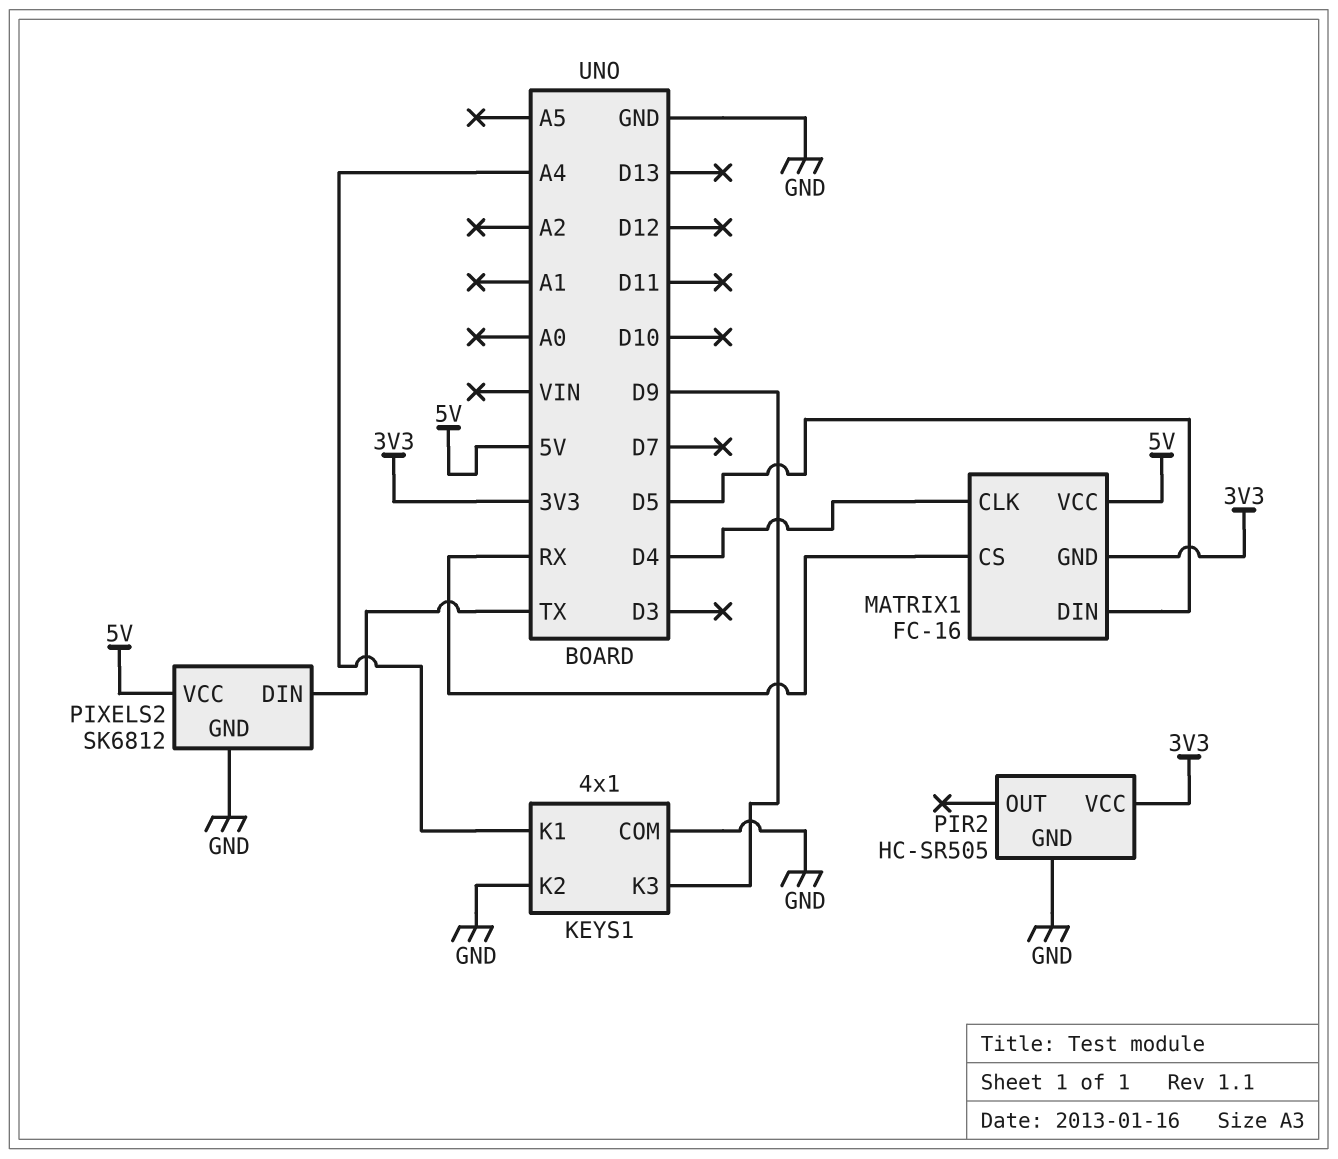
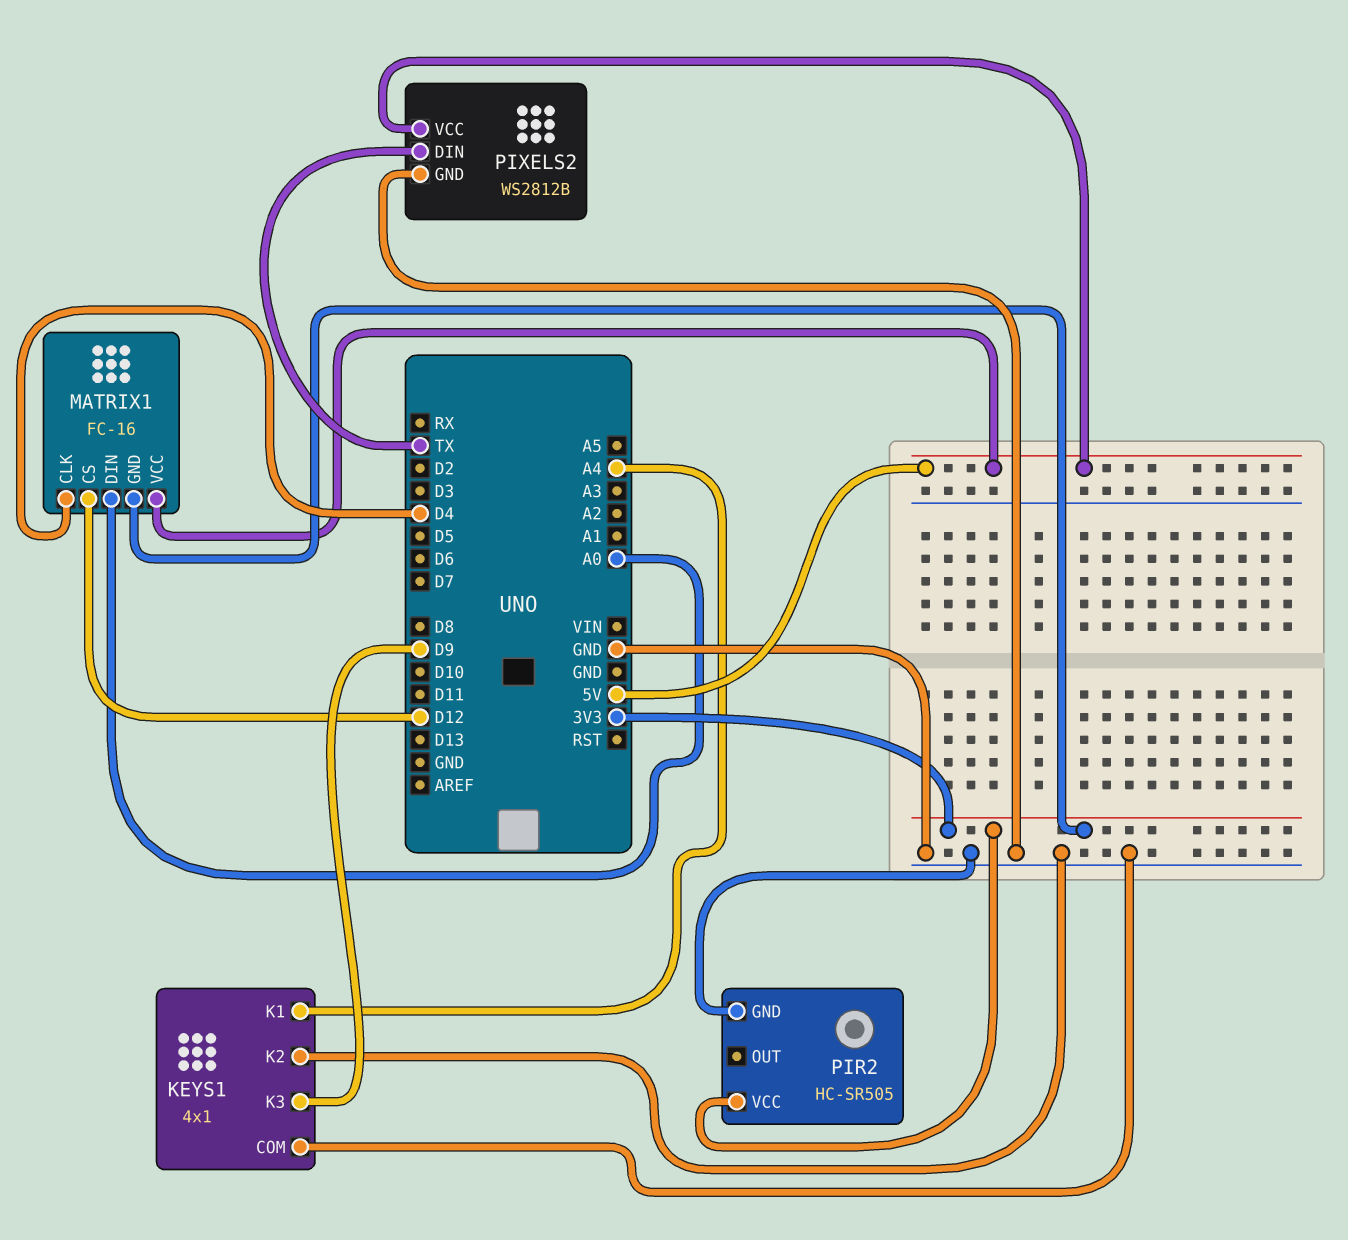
MATRIX1 pin CS: RX -> D12
MATRIX1 pin DIN: D5 -> A0
PIXELS2: SK6812 -> WS2812B

